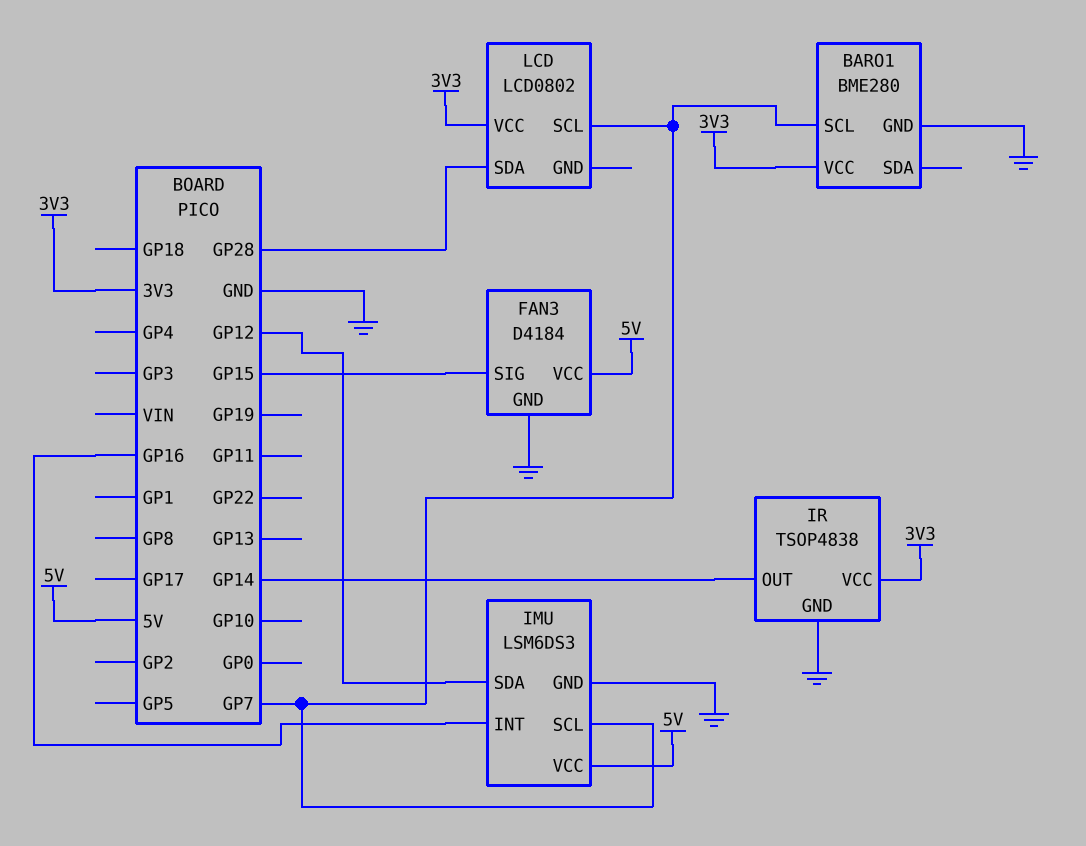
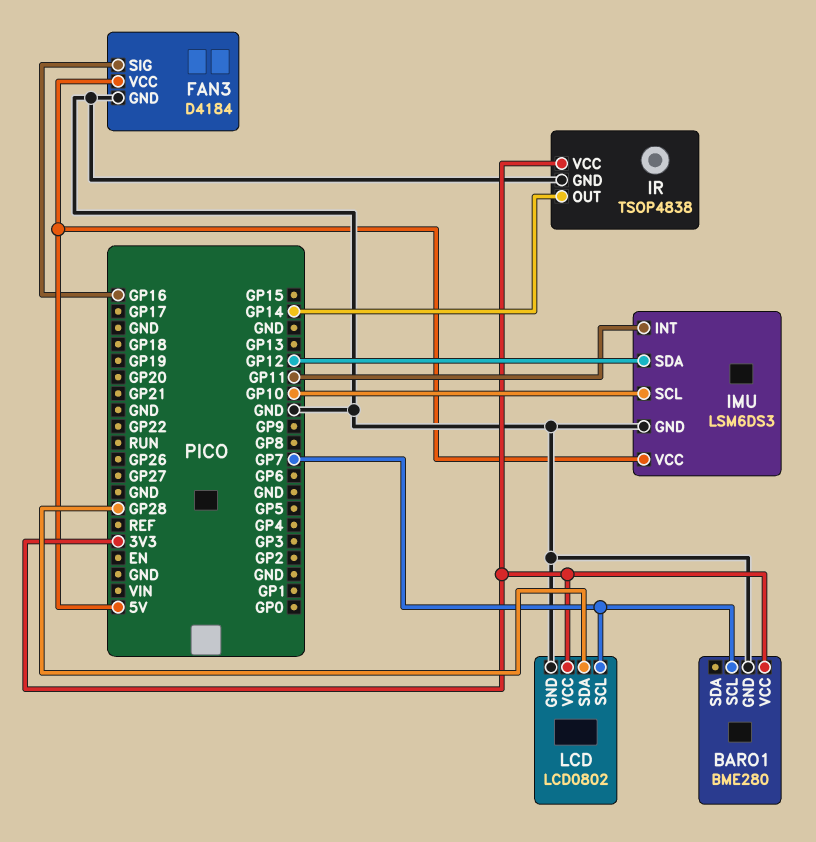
FAN3 pin SIG: GP15 -> GP16
IMU pin INT: GP16 -> GP11
IMU pin SCL: GP7 -> GP10
LCD pin GND: none -> GND

